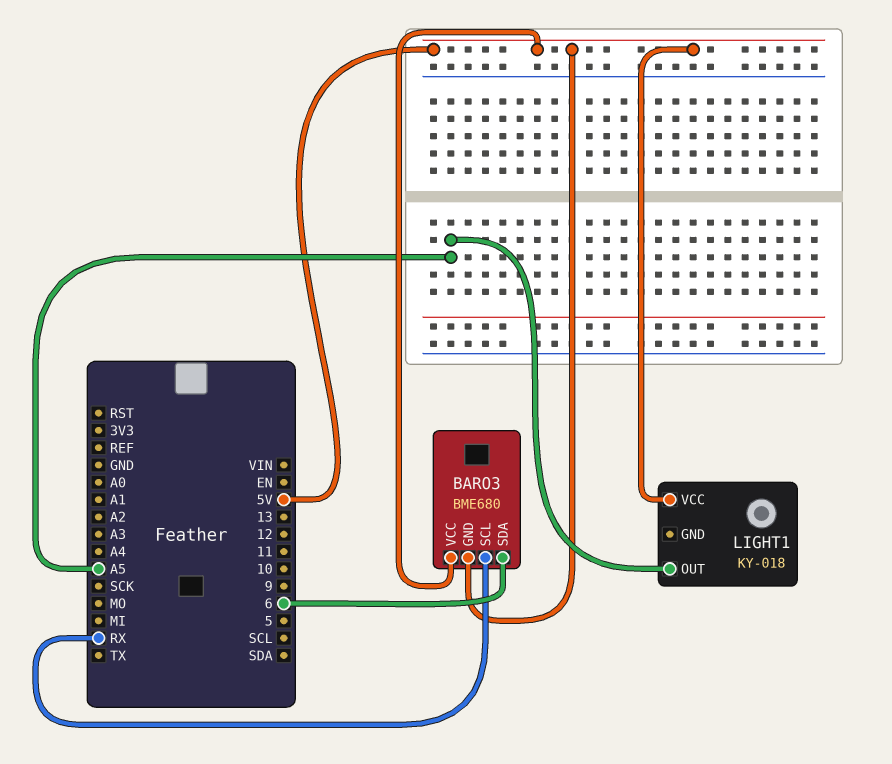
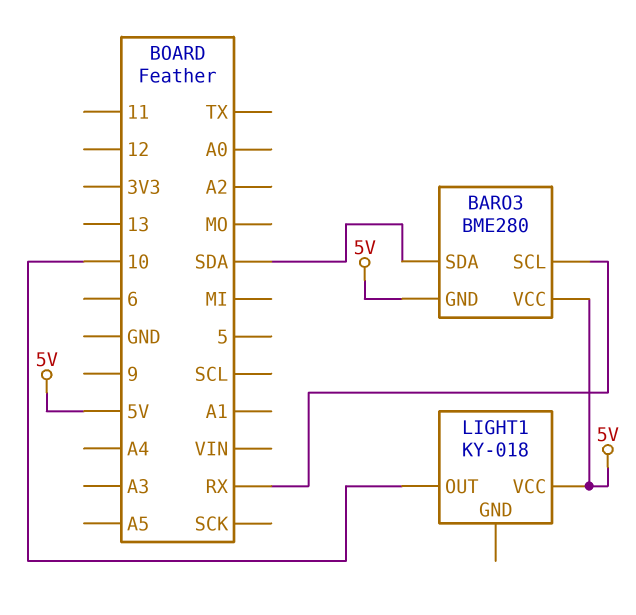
BARO3: BME680 -> BME280
BARO3 pin SDA: 6 -> SDA
LIGHT1 pin OUT: A5 -> 10

